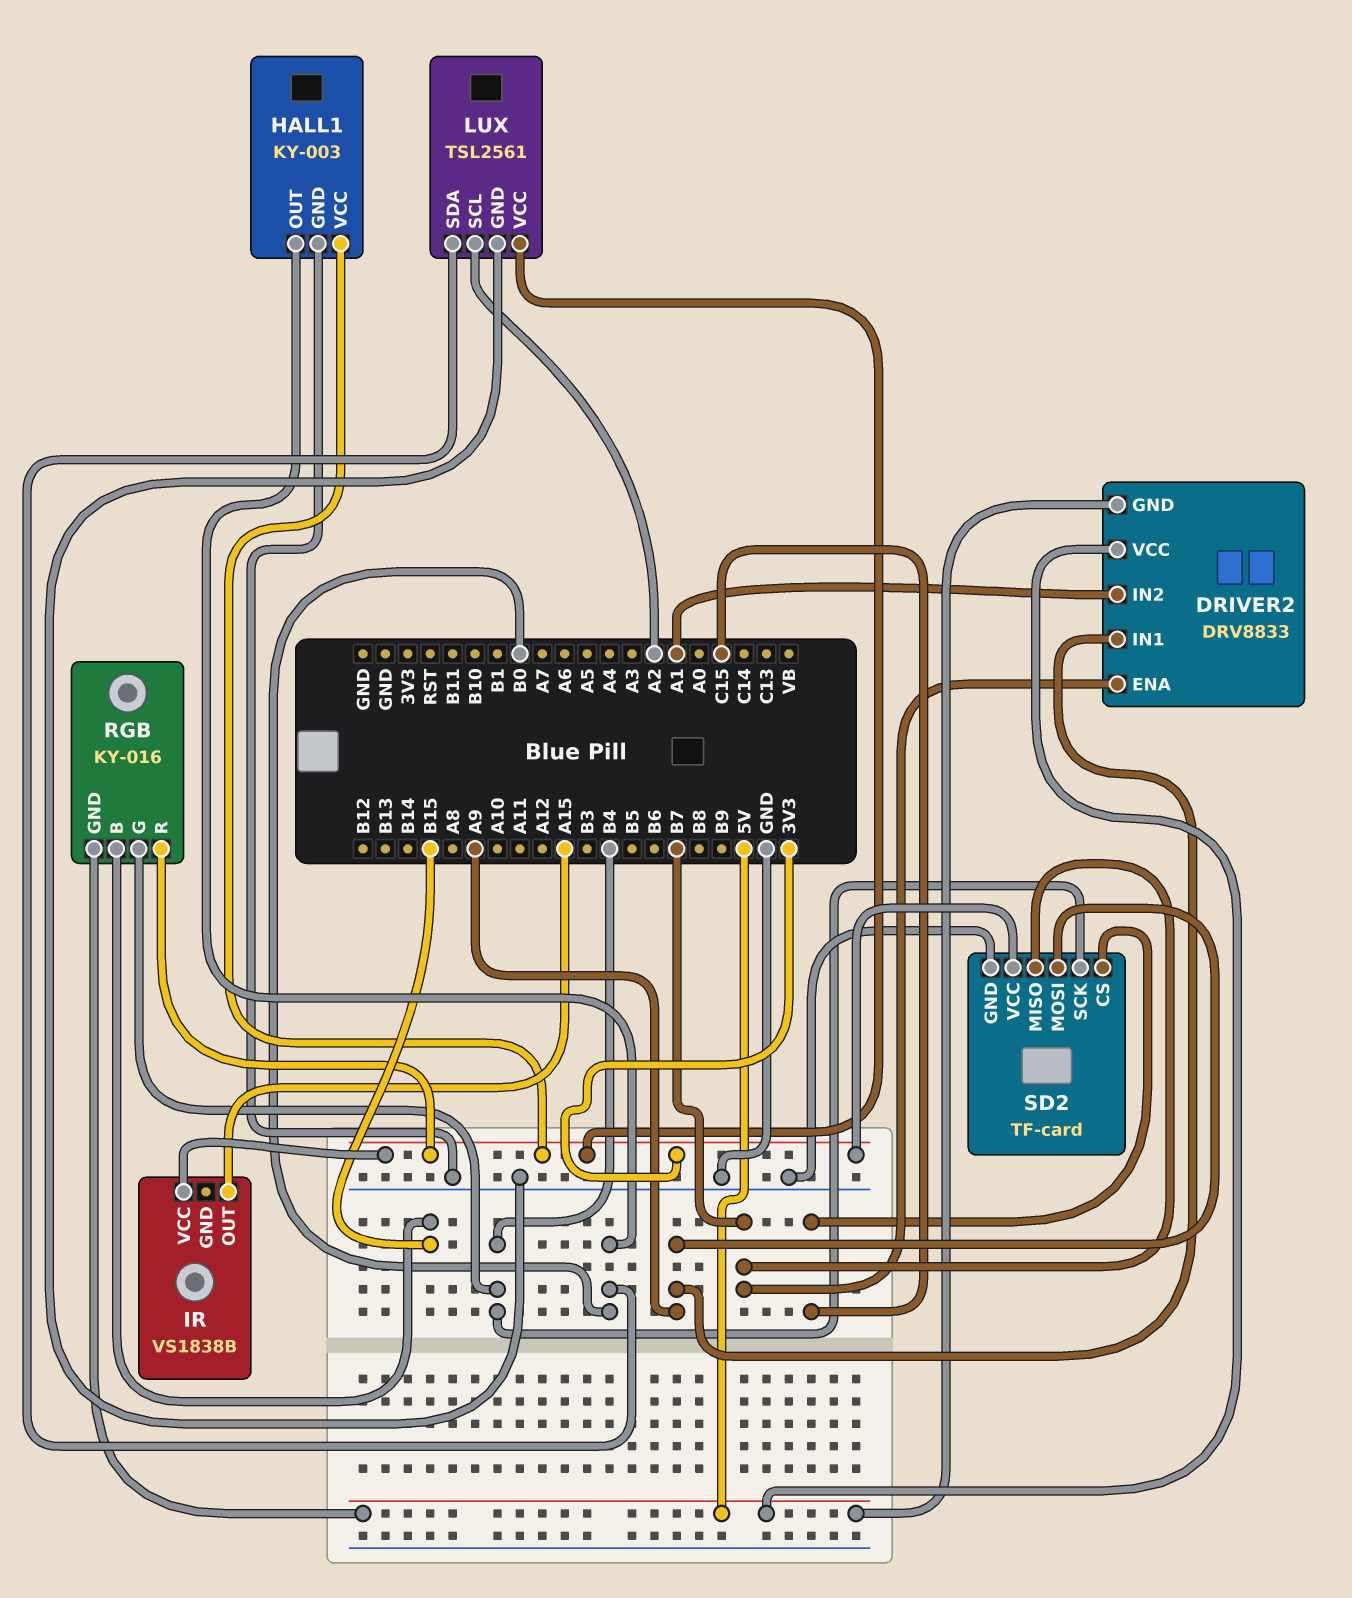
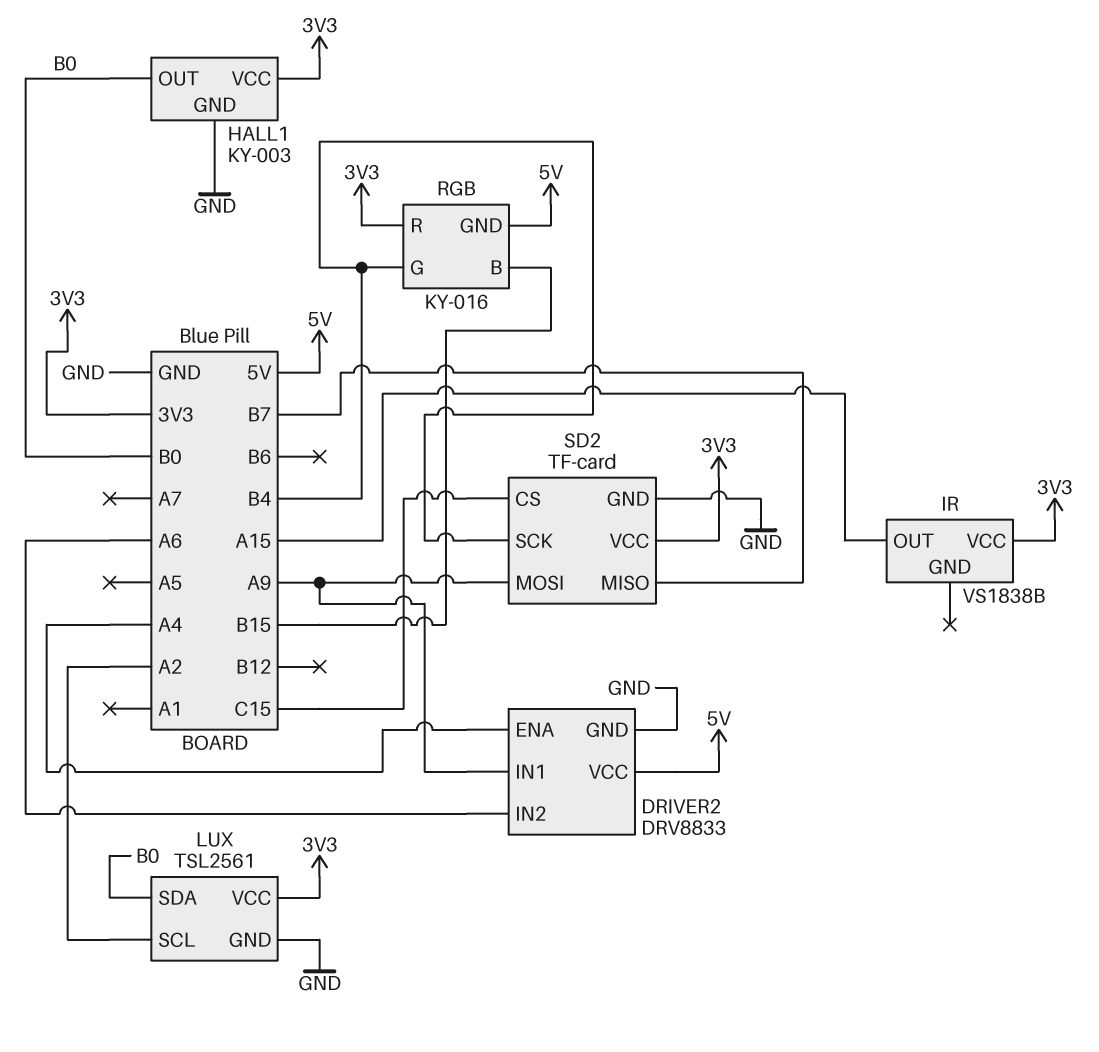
DRIVER2 pin ENA: B7 -> A4
DRIVER2 pin GND: 5V -> GND
DRIVER2 pin IN2: A1 -> A6

